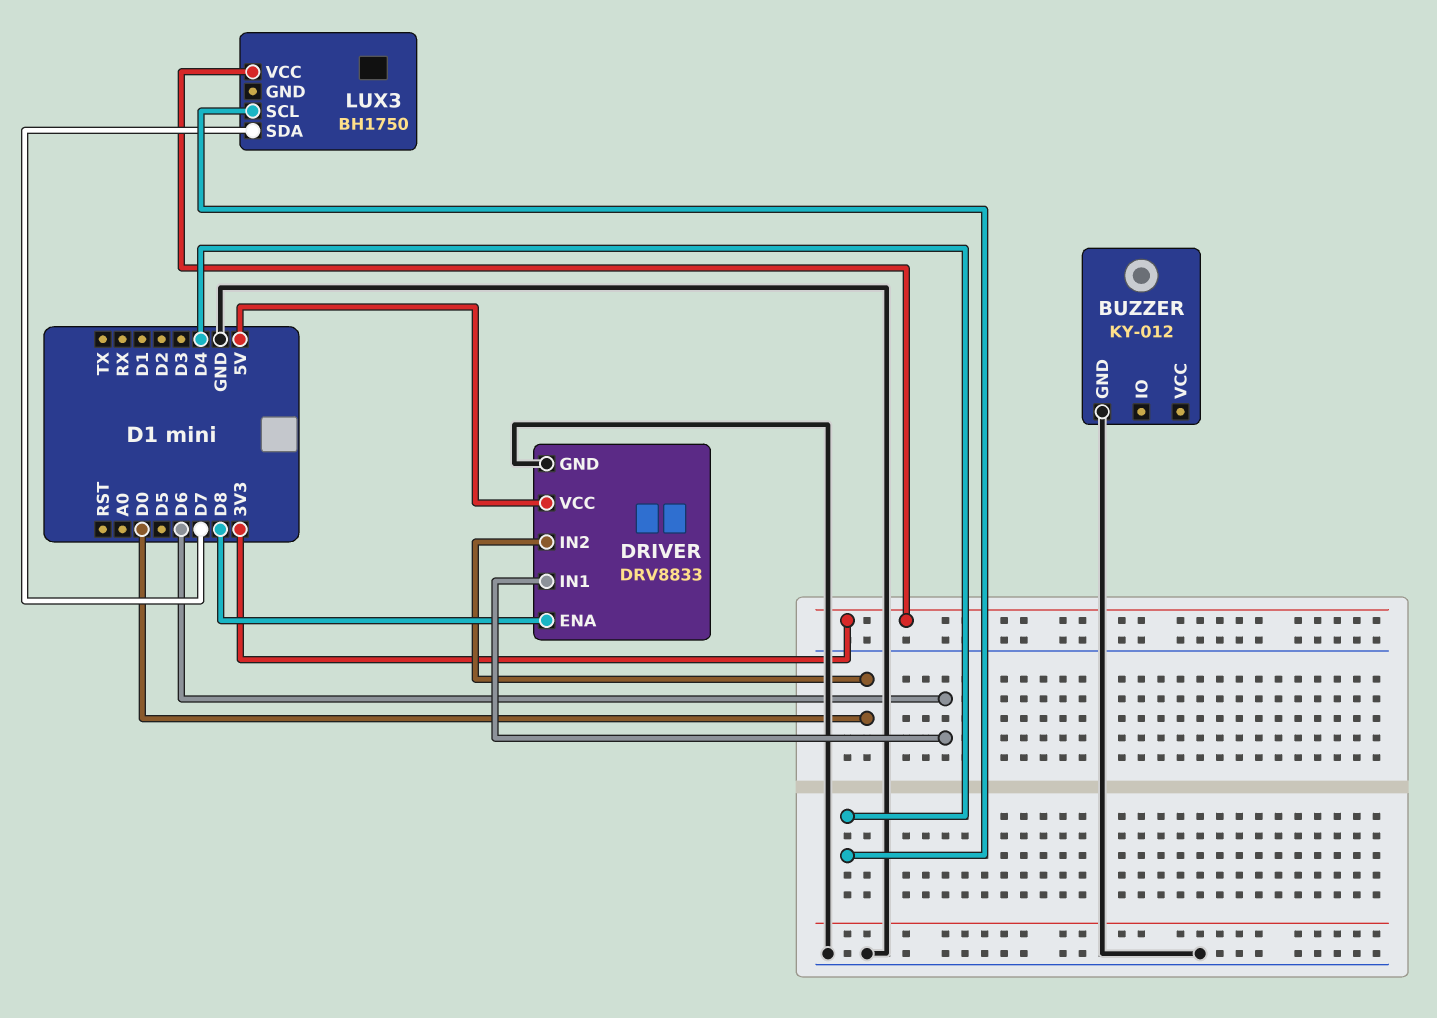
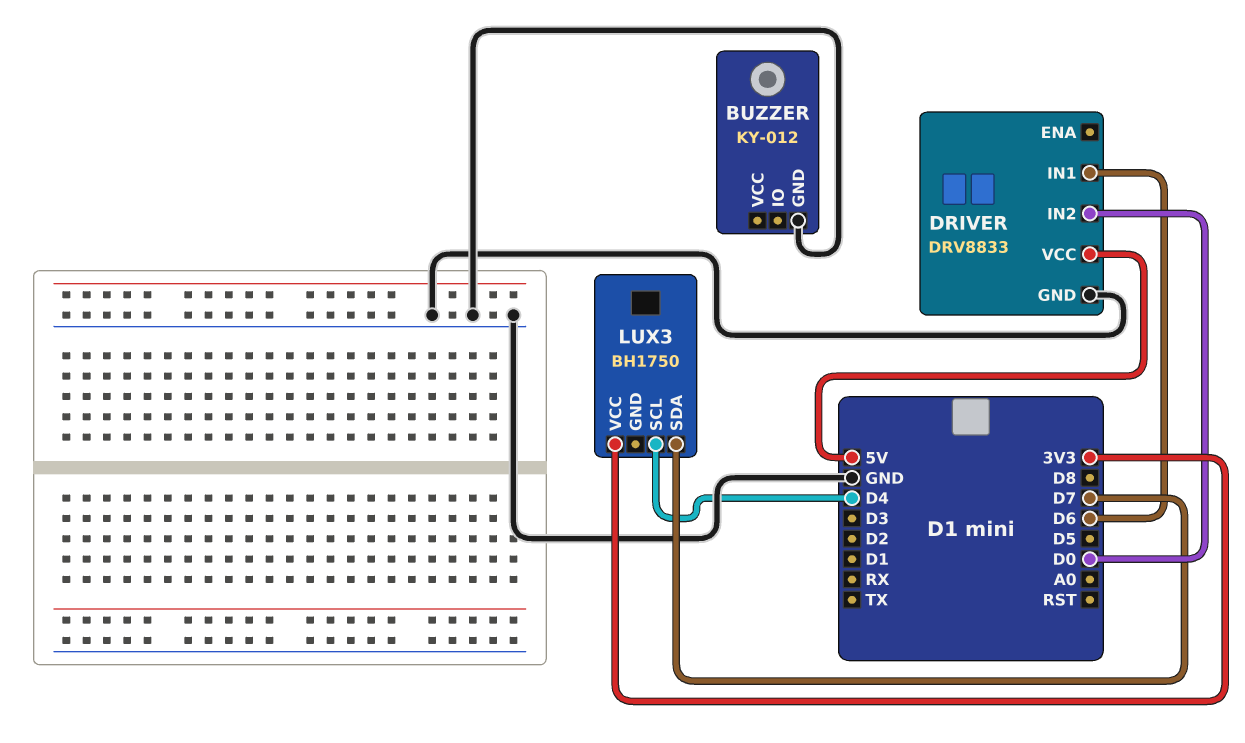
DRIVER pin ENA: D8 -> none

